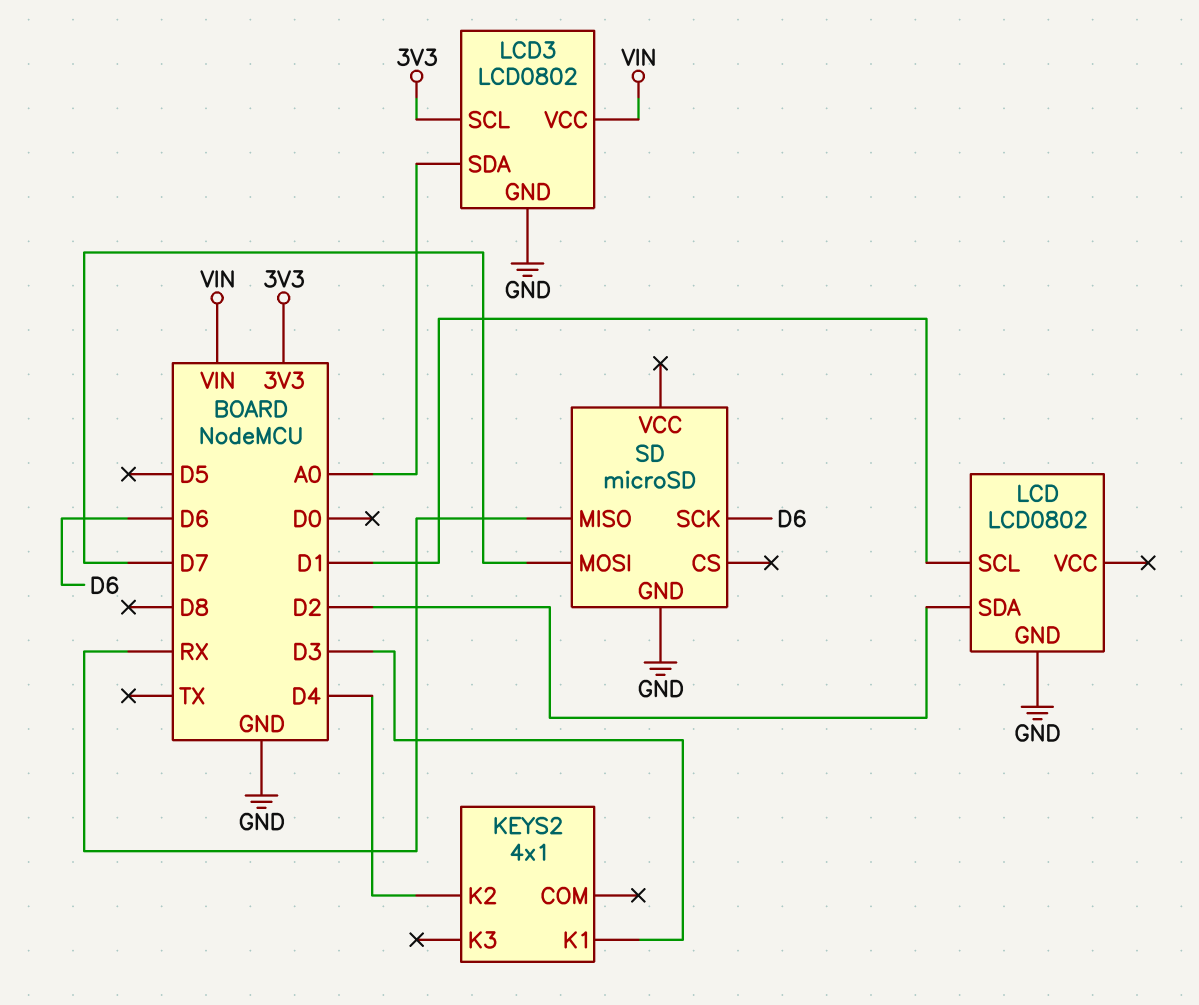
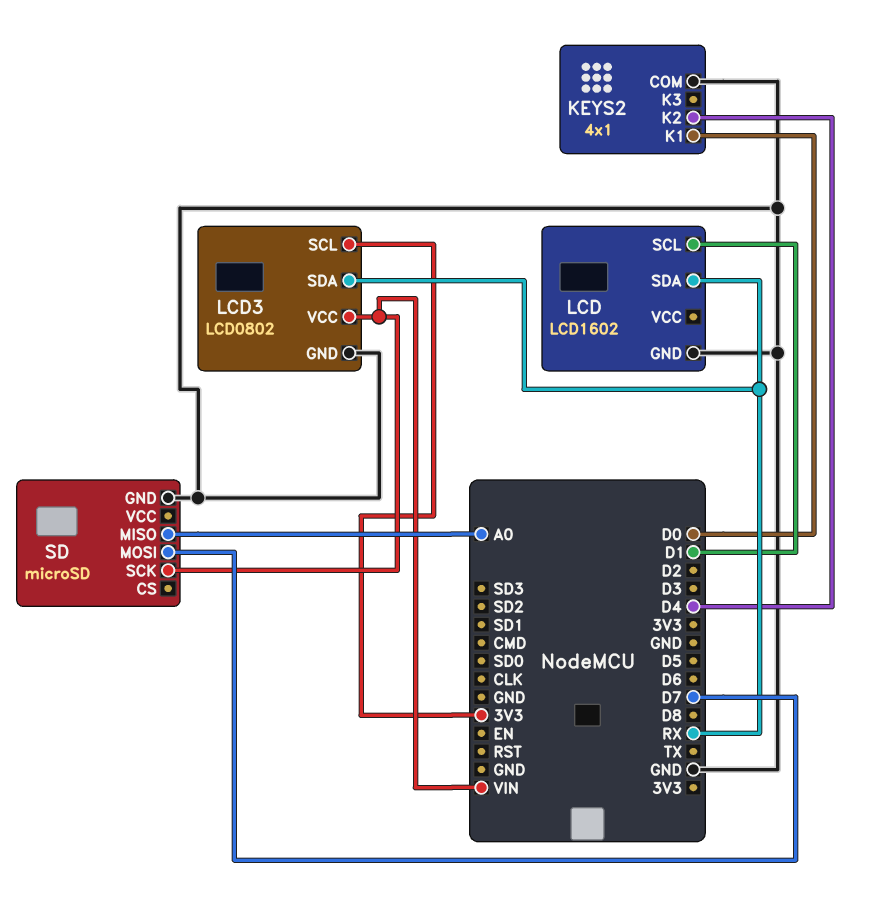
KEYS2 pin COM: none -> GND
KEYS2 pin K1: D3 -> D0
LCD: LCD0802 -> LCD1602
LCD pin SDA: D2 -> RX
LCD3 pin SDA: A0 -> RX
SD pin MISO: RX -> A0
SD pin SCK: D6 -> VIN

